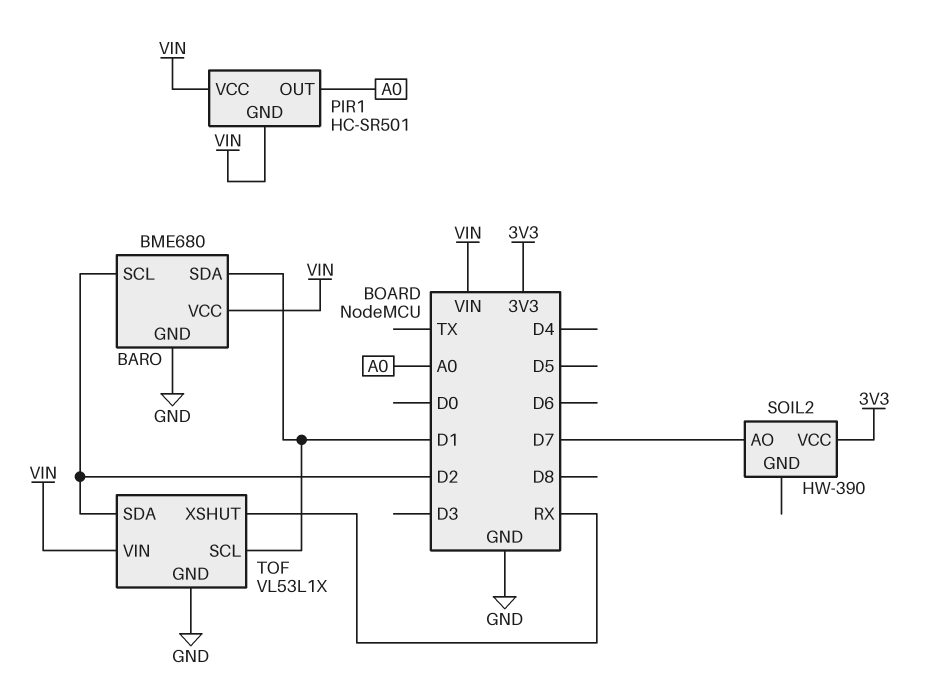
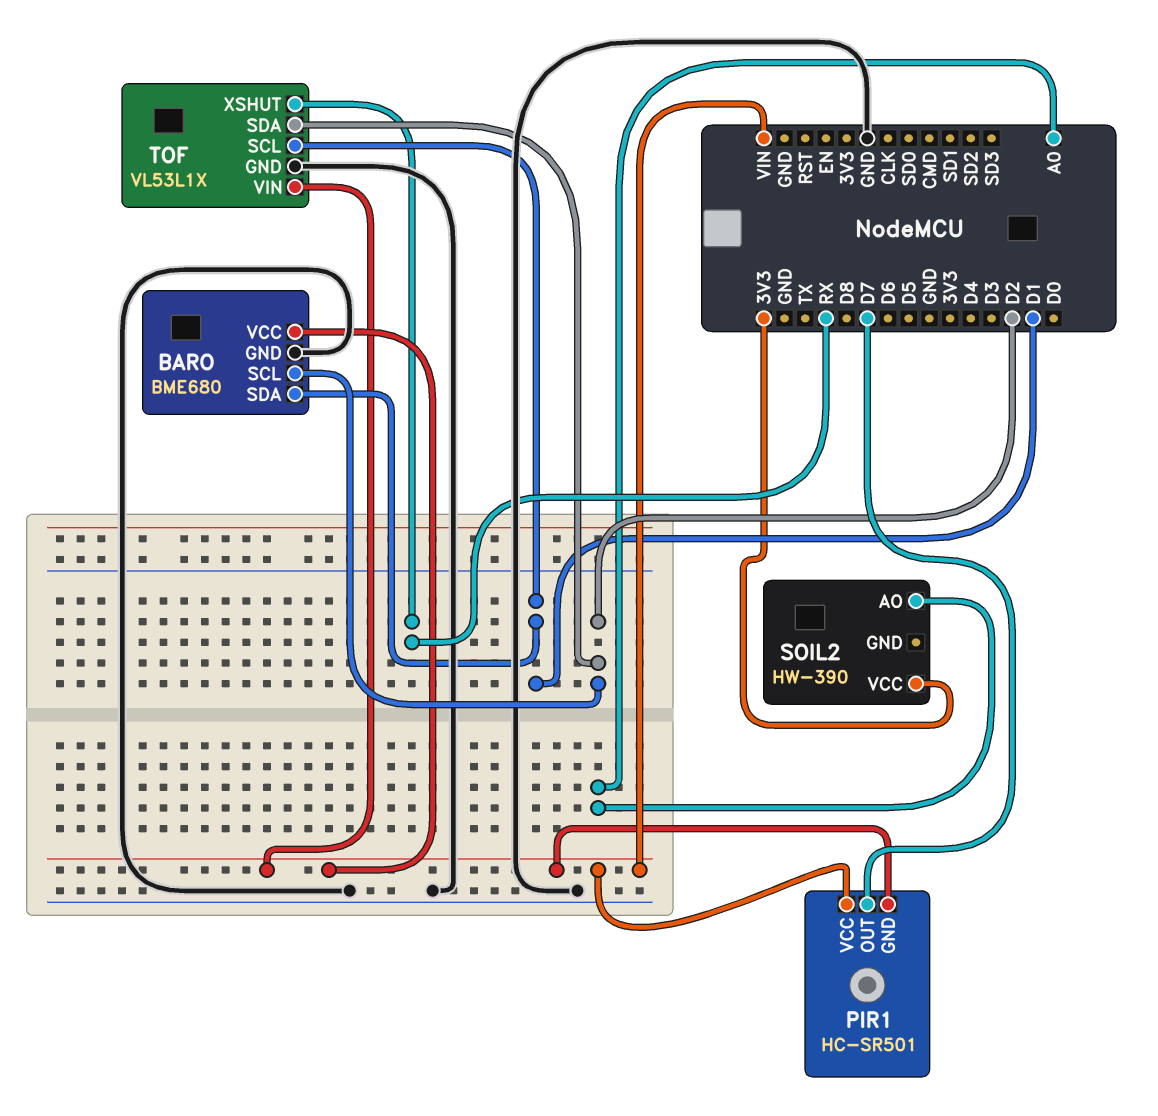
PIR1 pin OUT: A0 -> D7
SOIL2 pin AO: D7 -> A0

